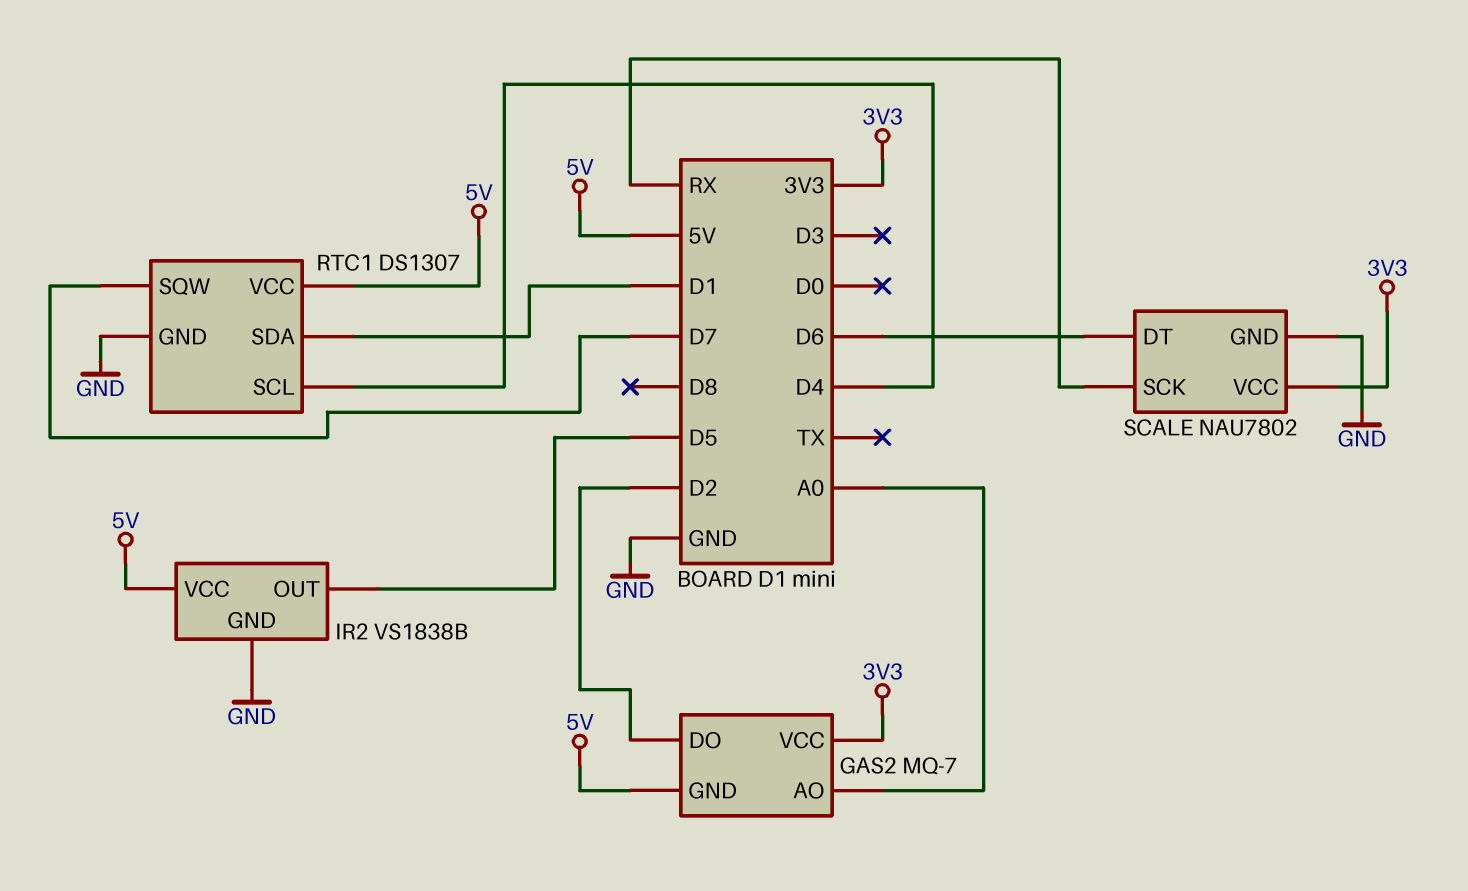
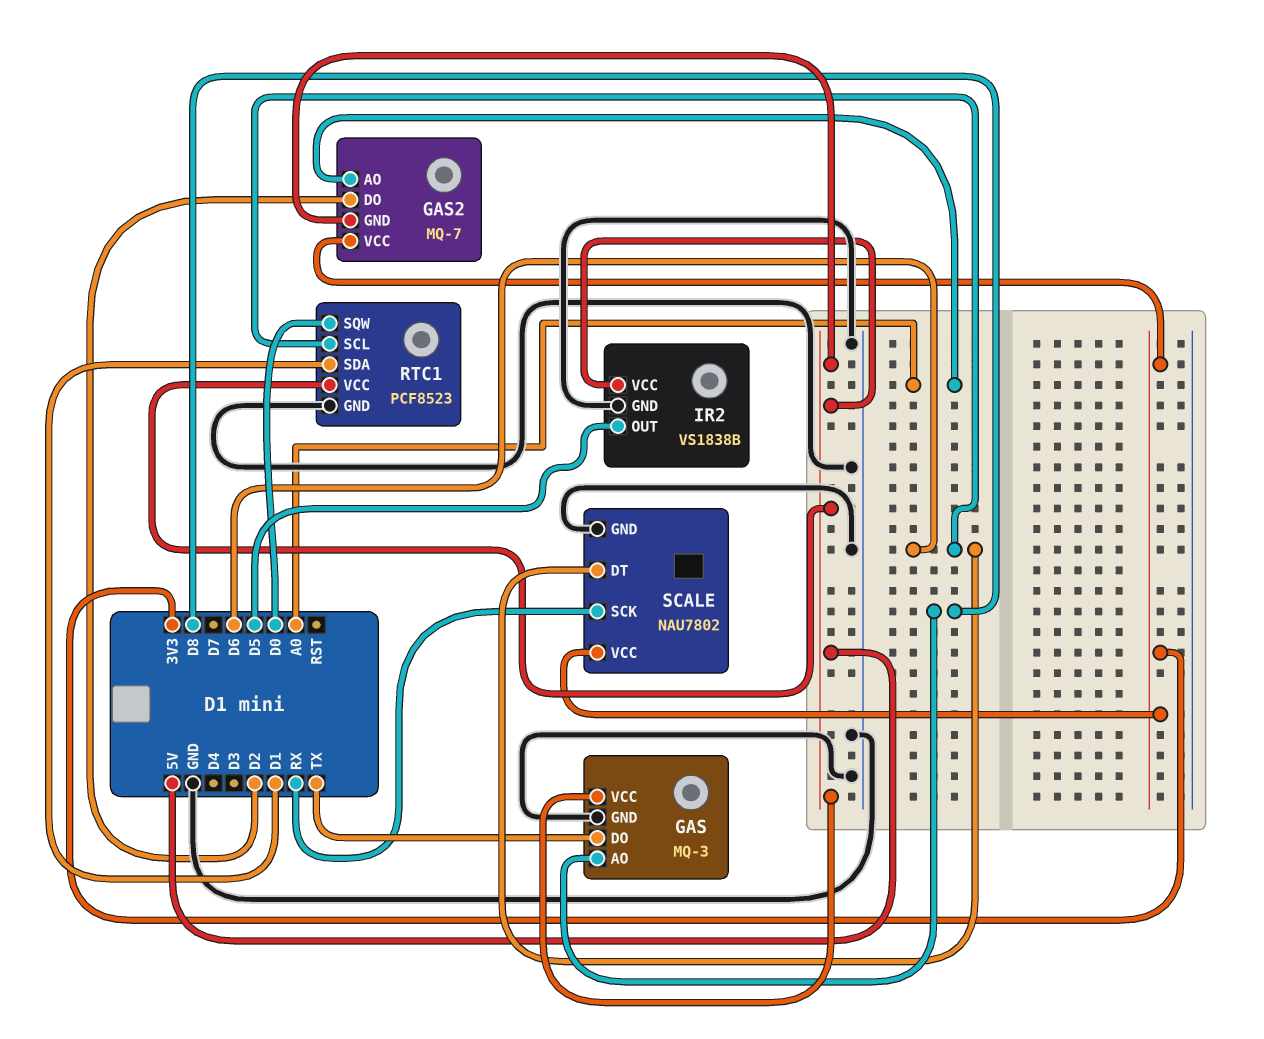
GAS: none -> MQ-3
GAS pin AO: none -> D8
GAS pin DO: none -> TX
GAS pin GND: none -> GND
GAS pin VCC: none -> 5V
RTC1: DS1307 -> PCF8523
RTC1 pin SCL: D4 -> D6
RTC1 pin SQW: D7 -> D0

